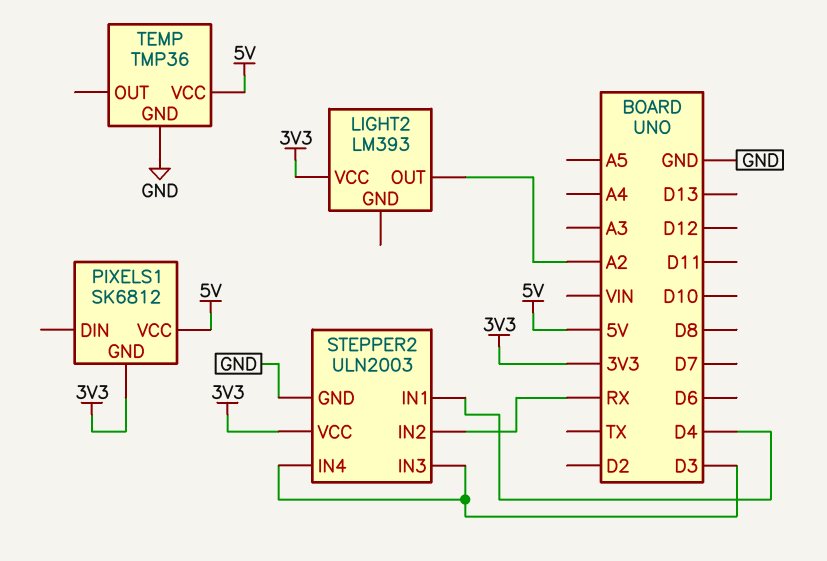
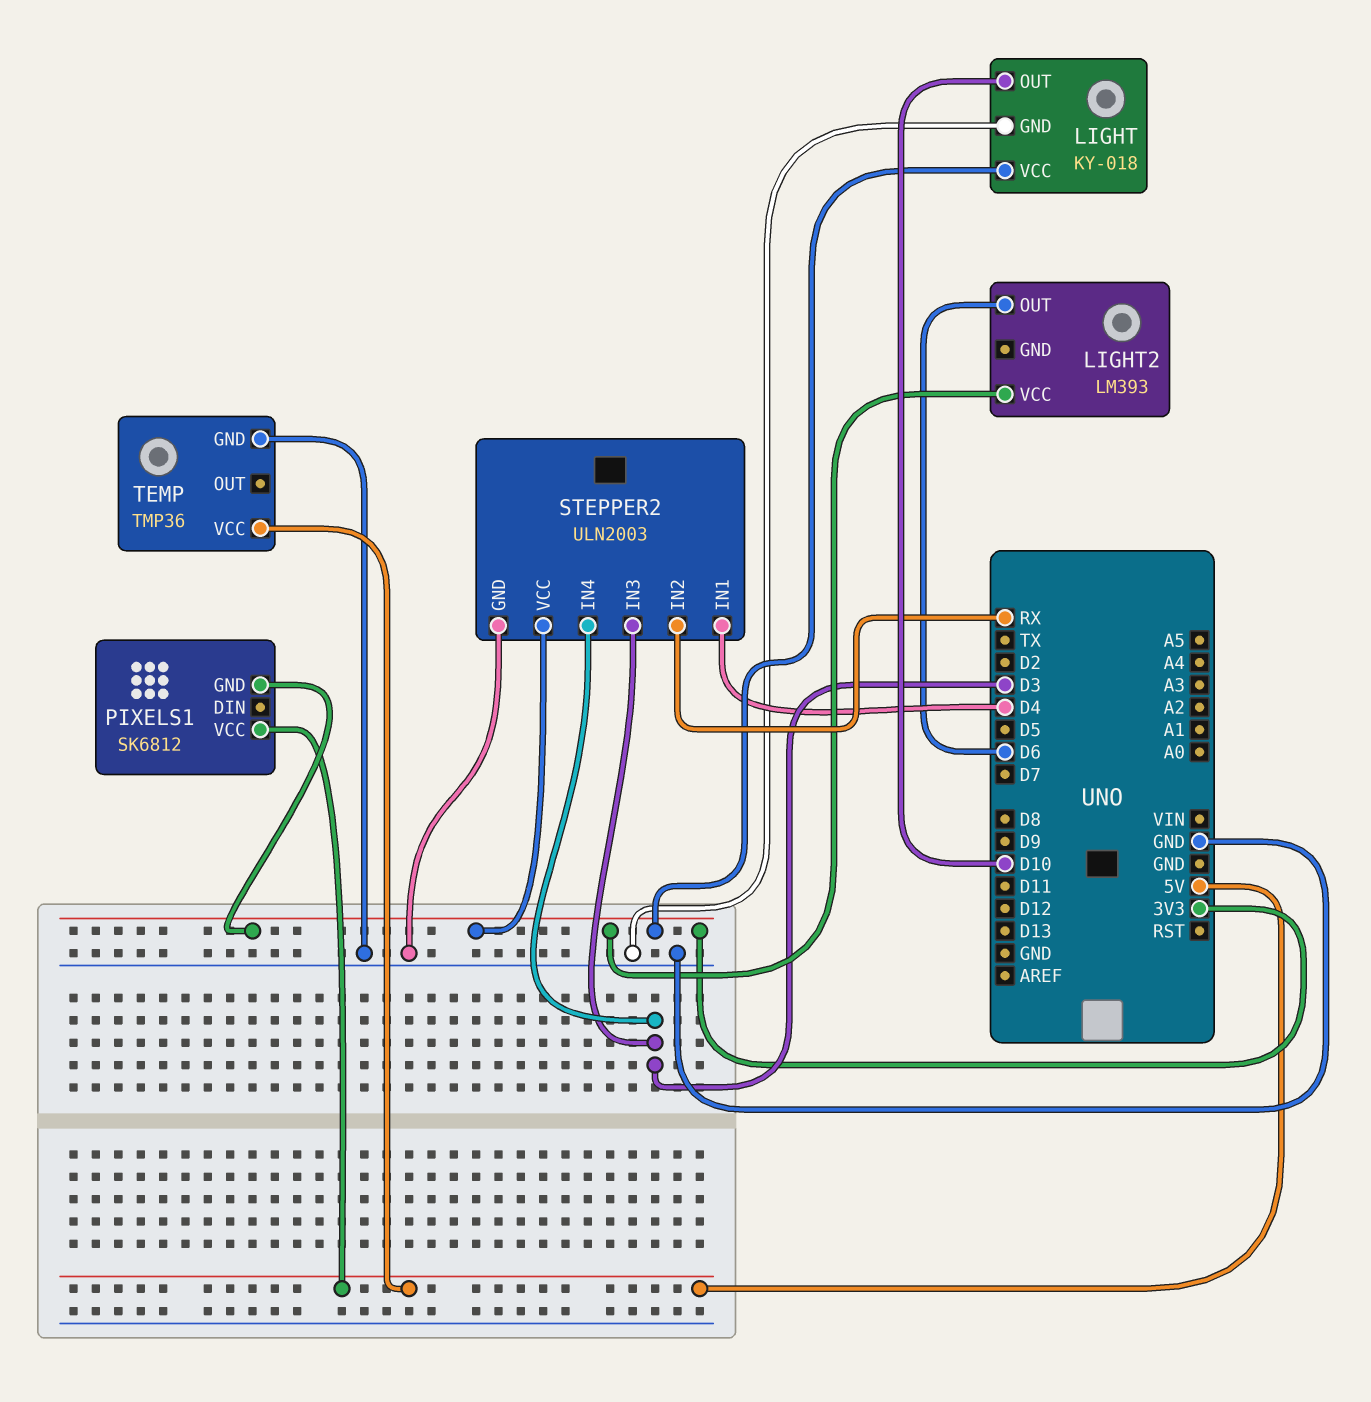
LIGHT: none -> KY-018
LIGHT pin GND: none -> GND
LIGHT pin OUT: none -> D10
LIGHT pin VCC: none -> 3V3
LIGHT2 pin OUT: A2 -> D6

